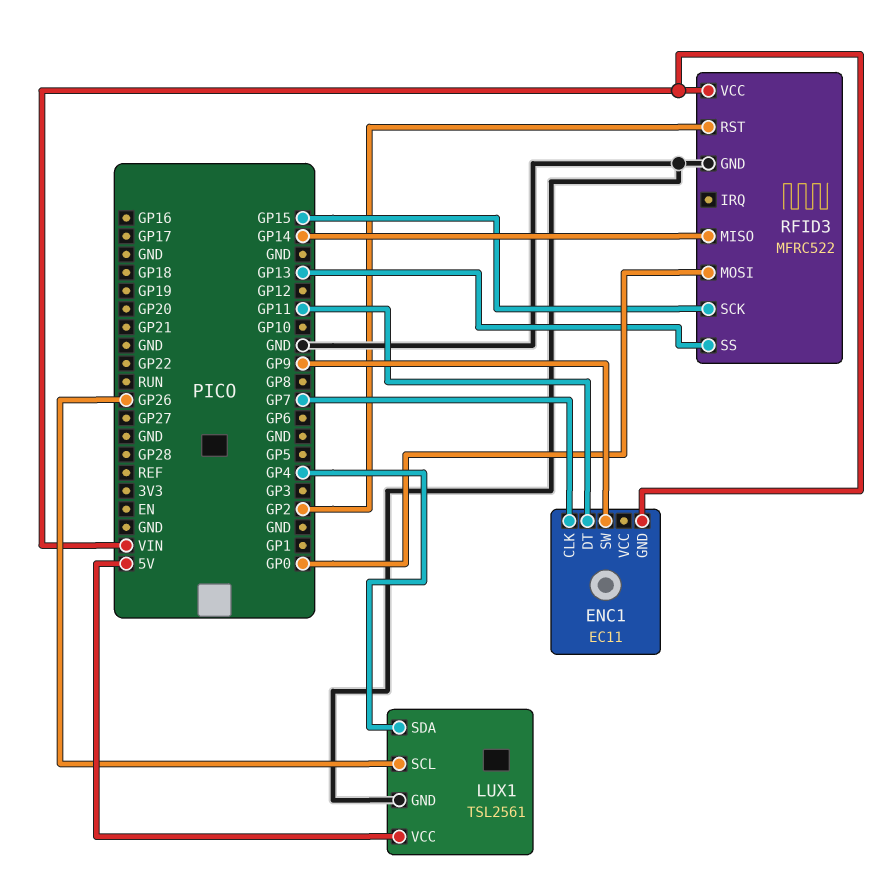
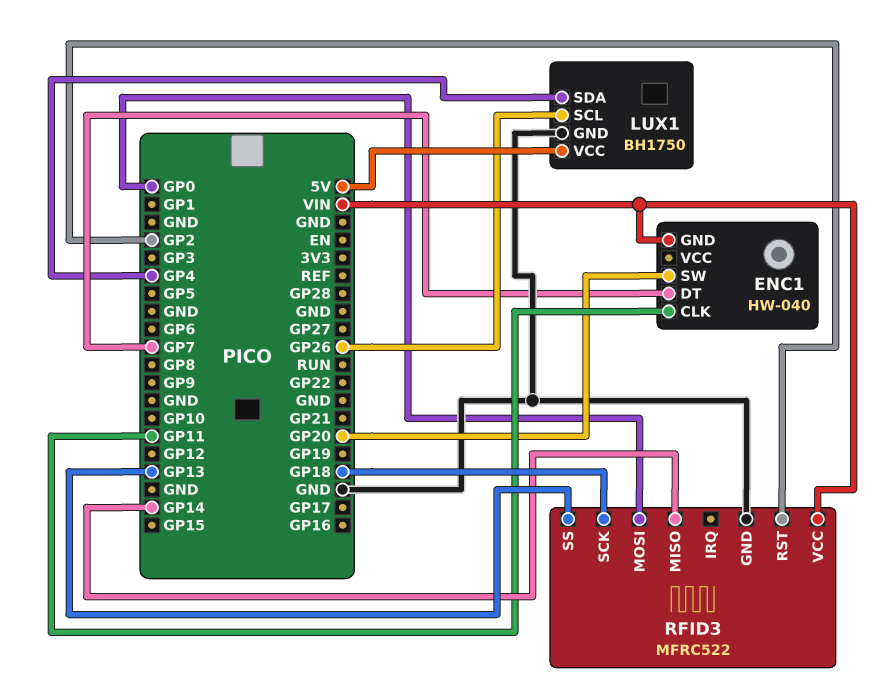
ENC1: EC11 -> HW-040
ENC1 pin CLK: GP7 -> GP11
ENC1 pin DT: GP11 -> GP7
ENC1 pin SW: GP9 -> GP20
LUX1: TSL2561 -> BH1750
RFID3 pin SCK: GP15 -> GP18

